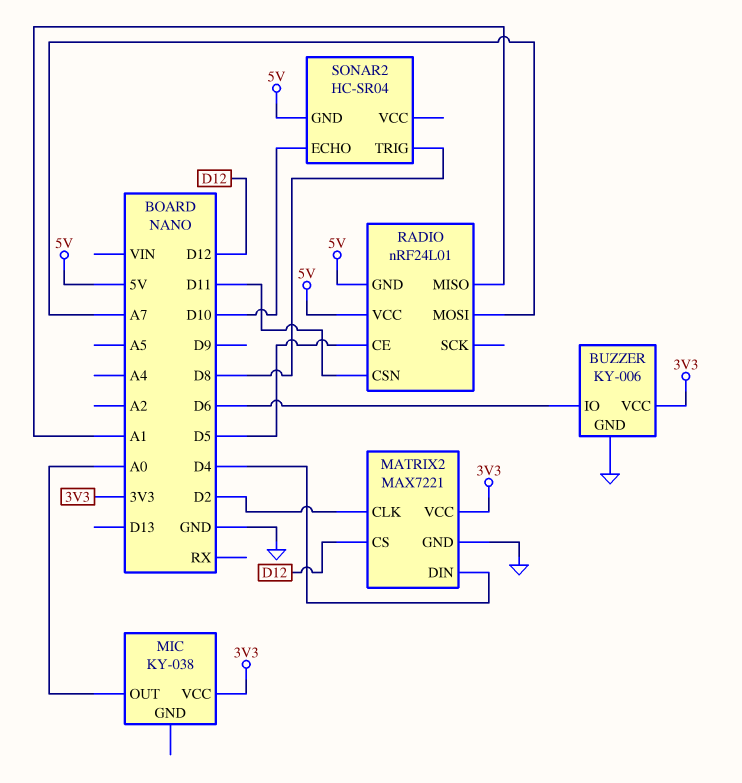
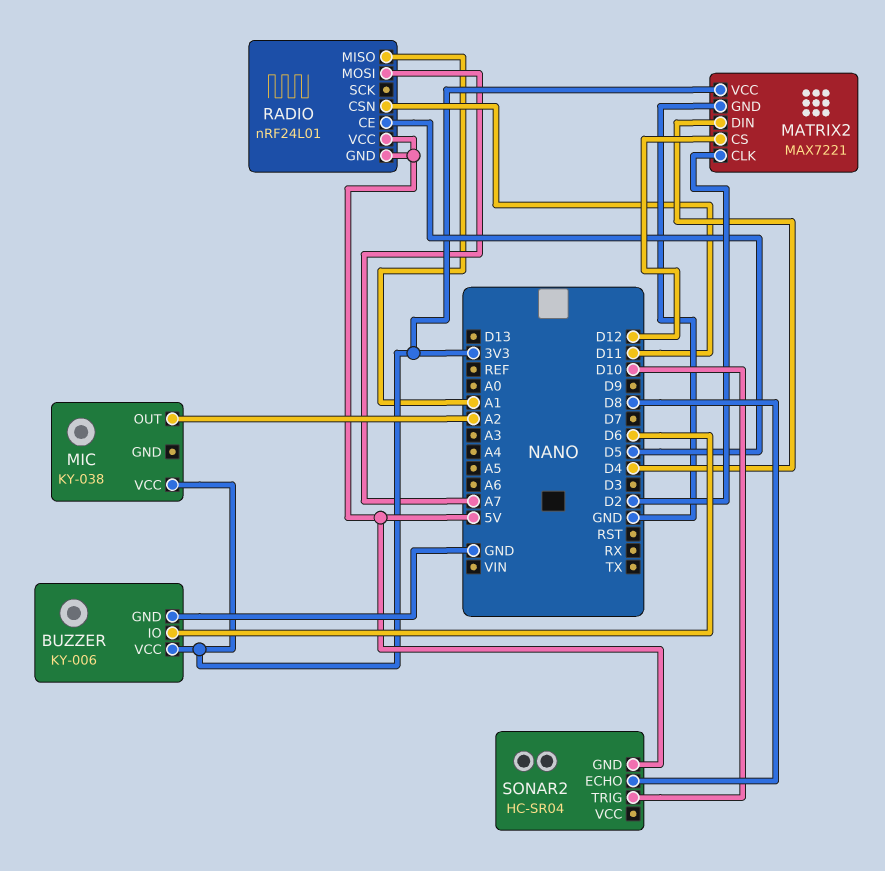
MIC pin OUT: A0 -> A2
SONAR2 pin ECHO: D10 -> D8
SONAR2 pin TRIG: D8 -> D10

